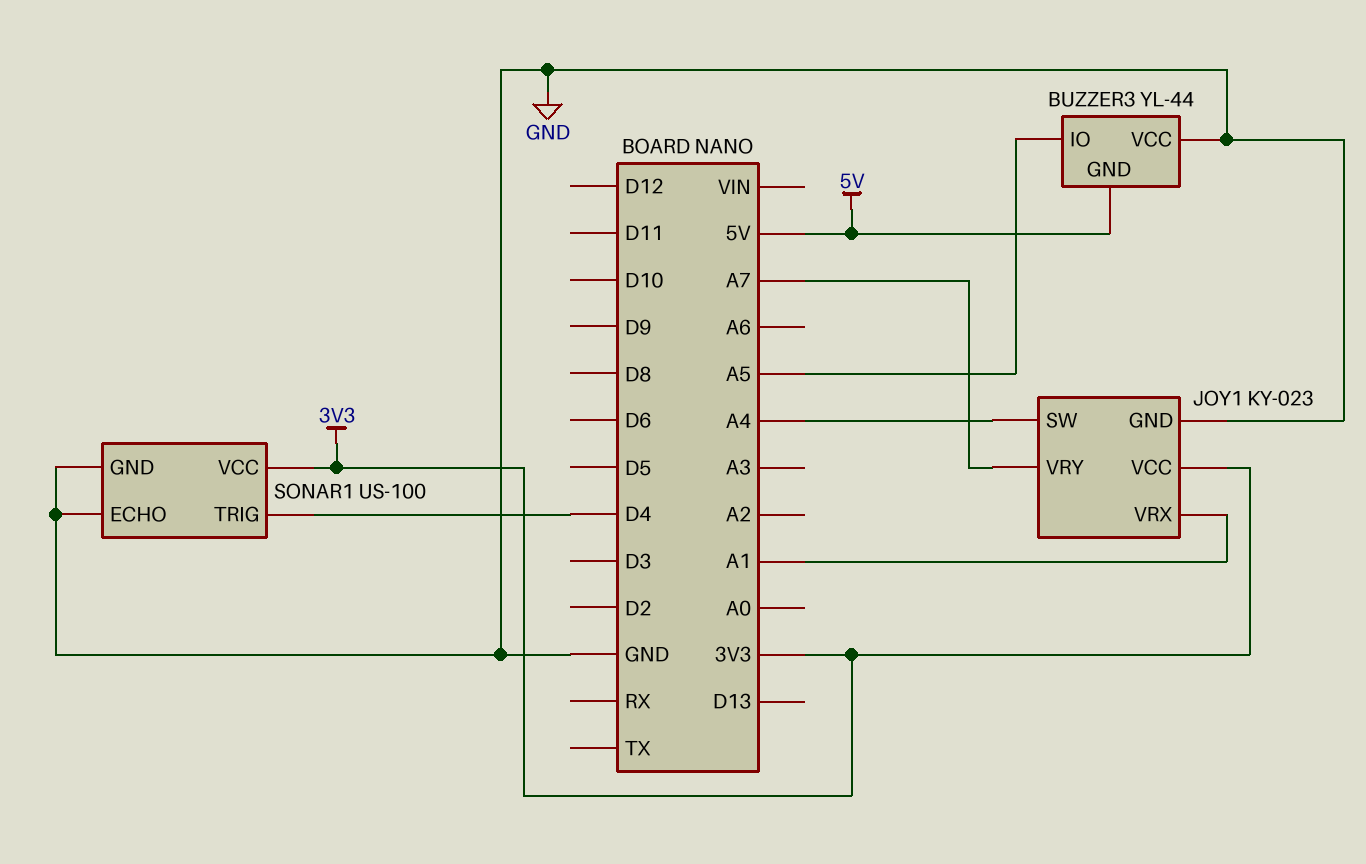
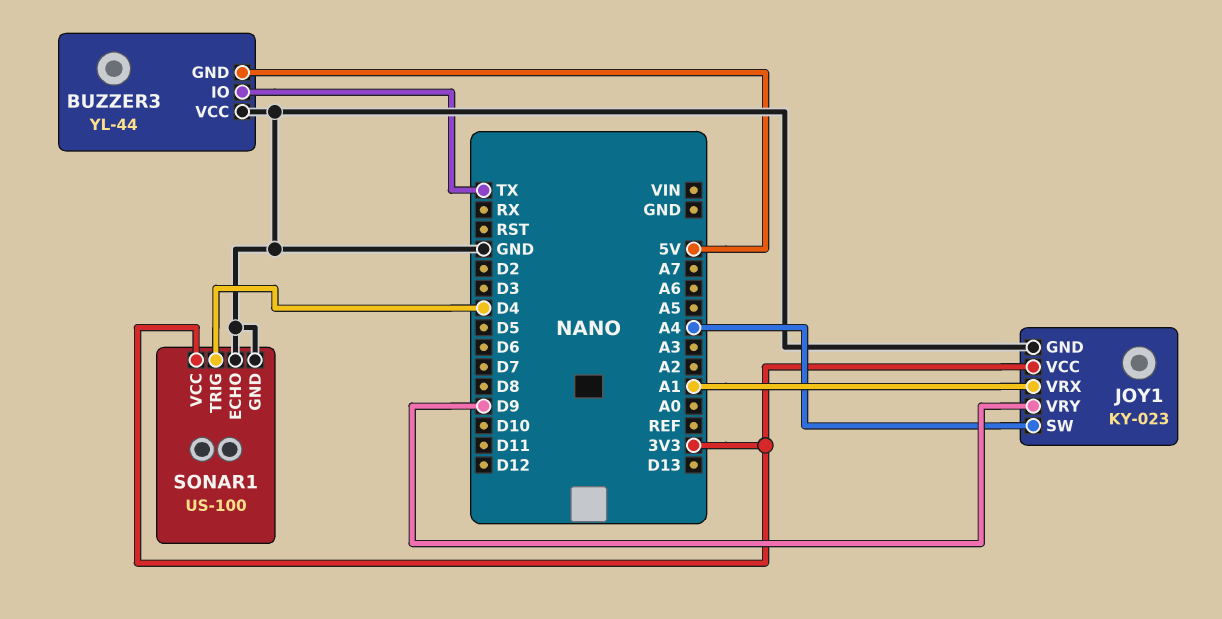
BUZZER3 pin IO: A5 -> TX
JOY1 pin VRY: A7 -> D9

